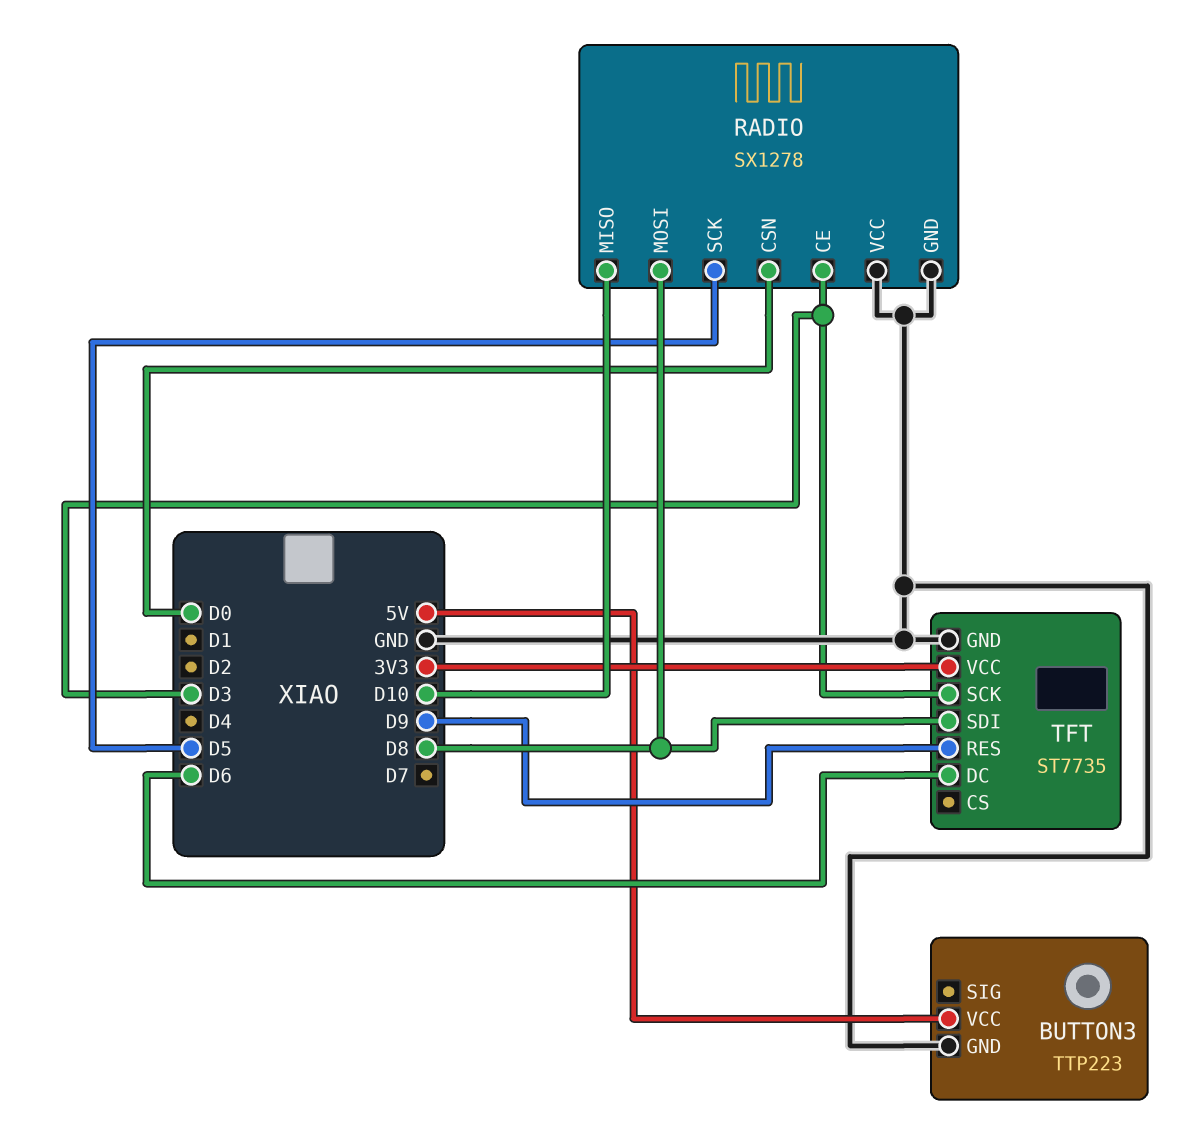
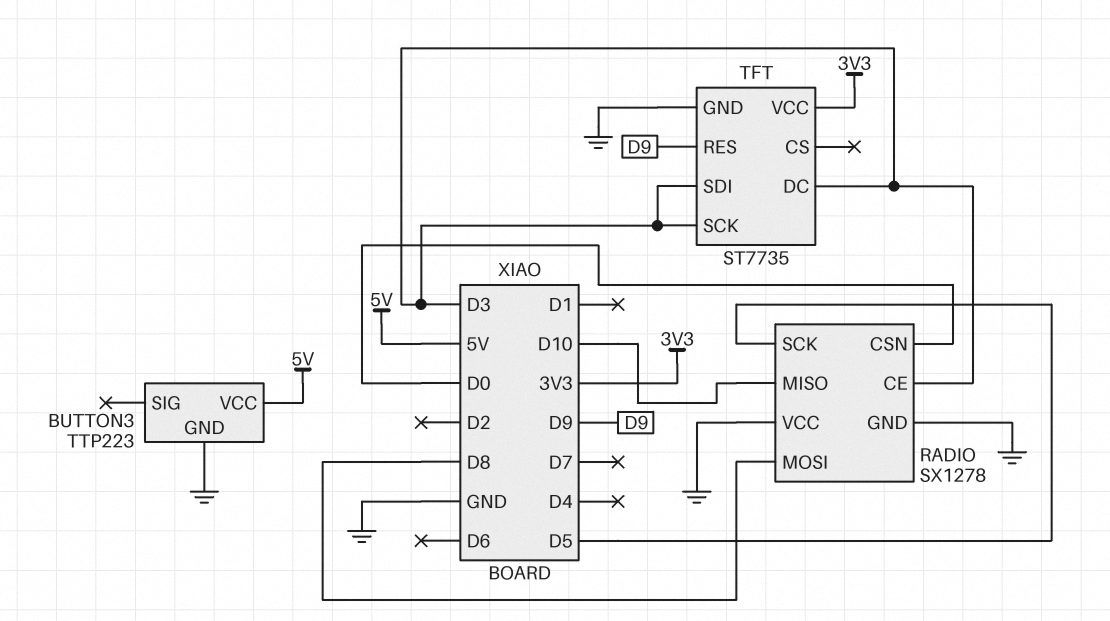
TFT pin DC: D6 -> D3
TFT pin SDI: D8 -> D3

